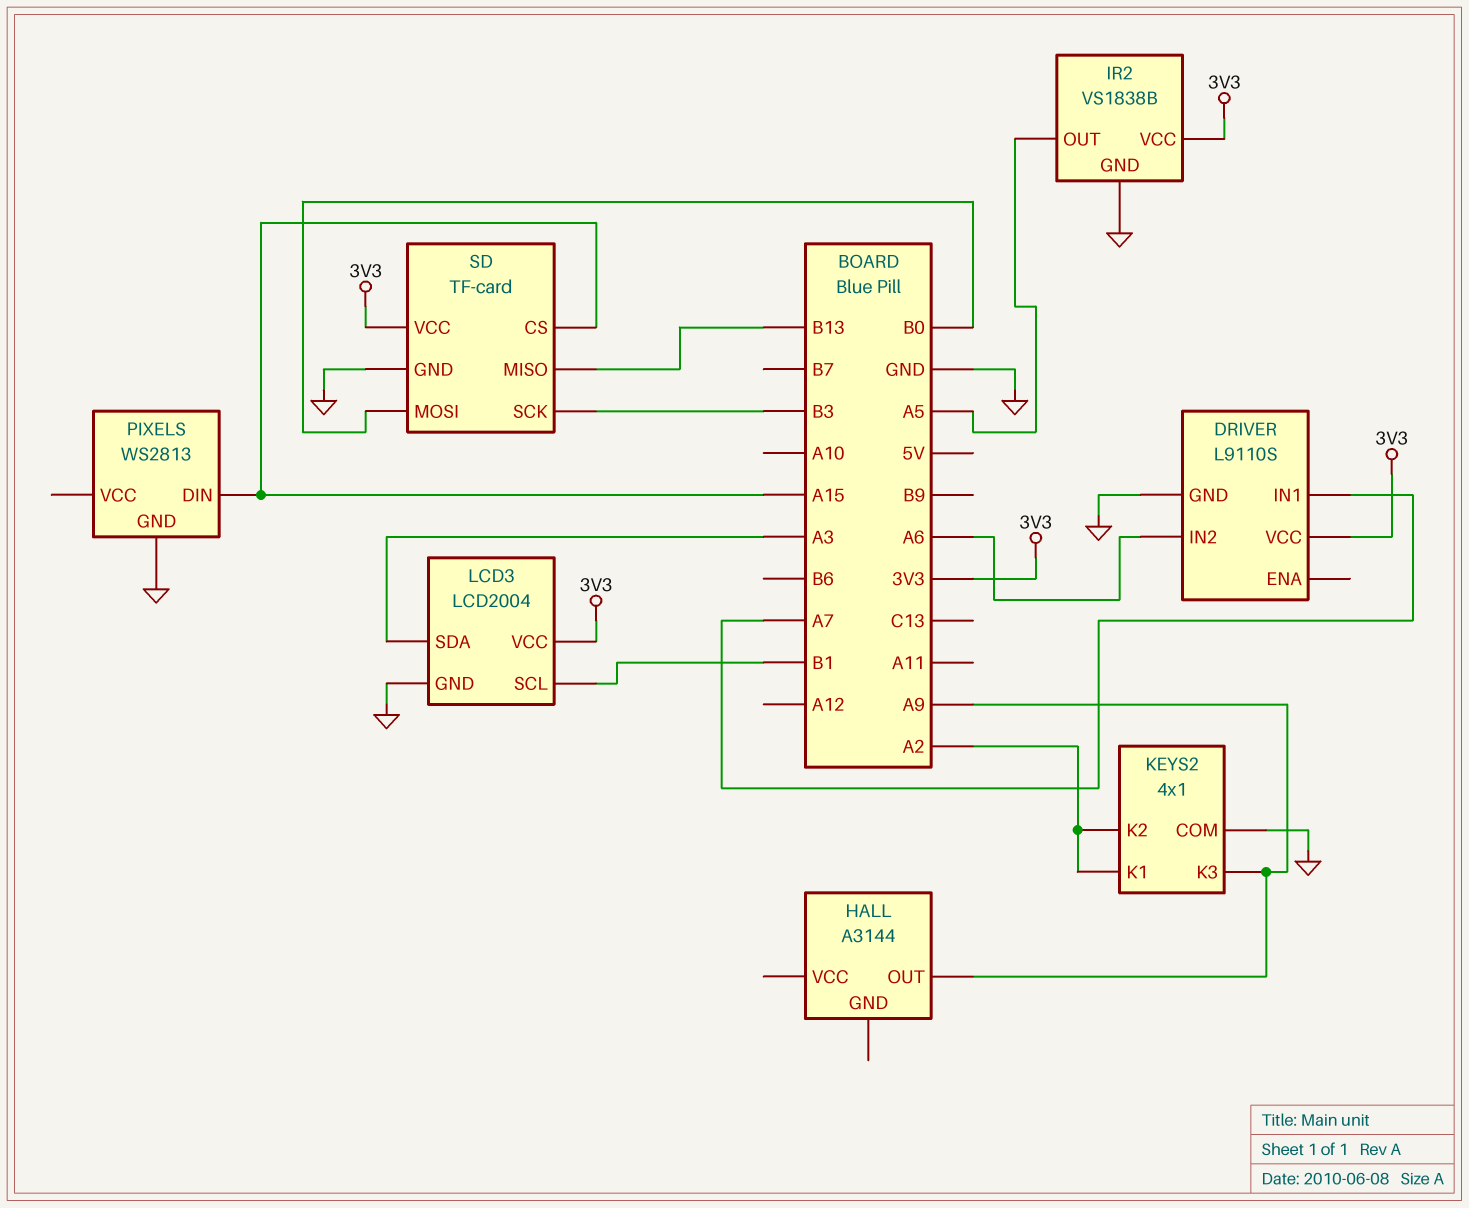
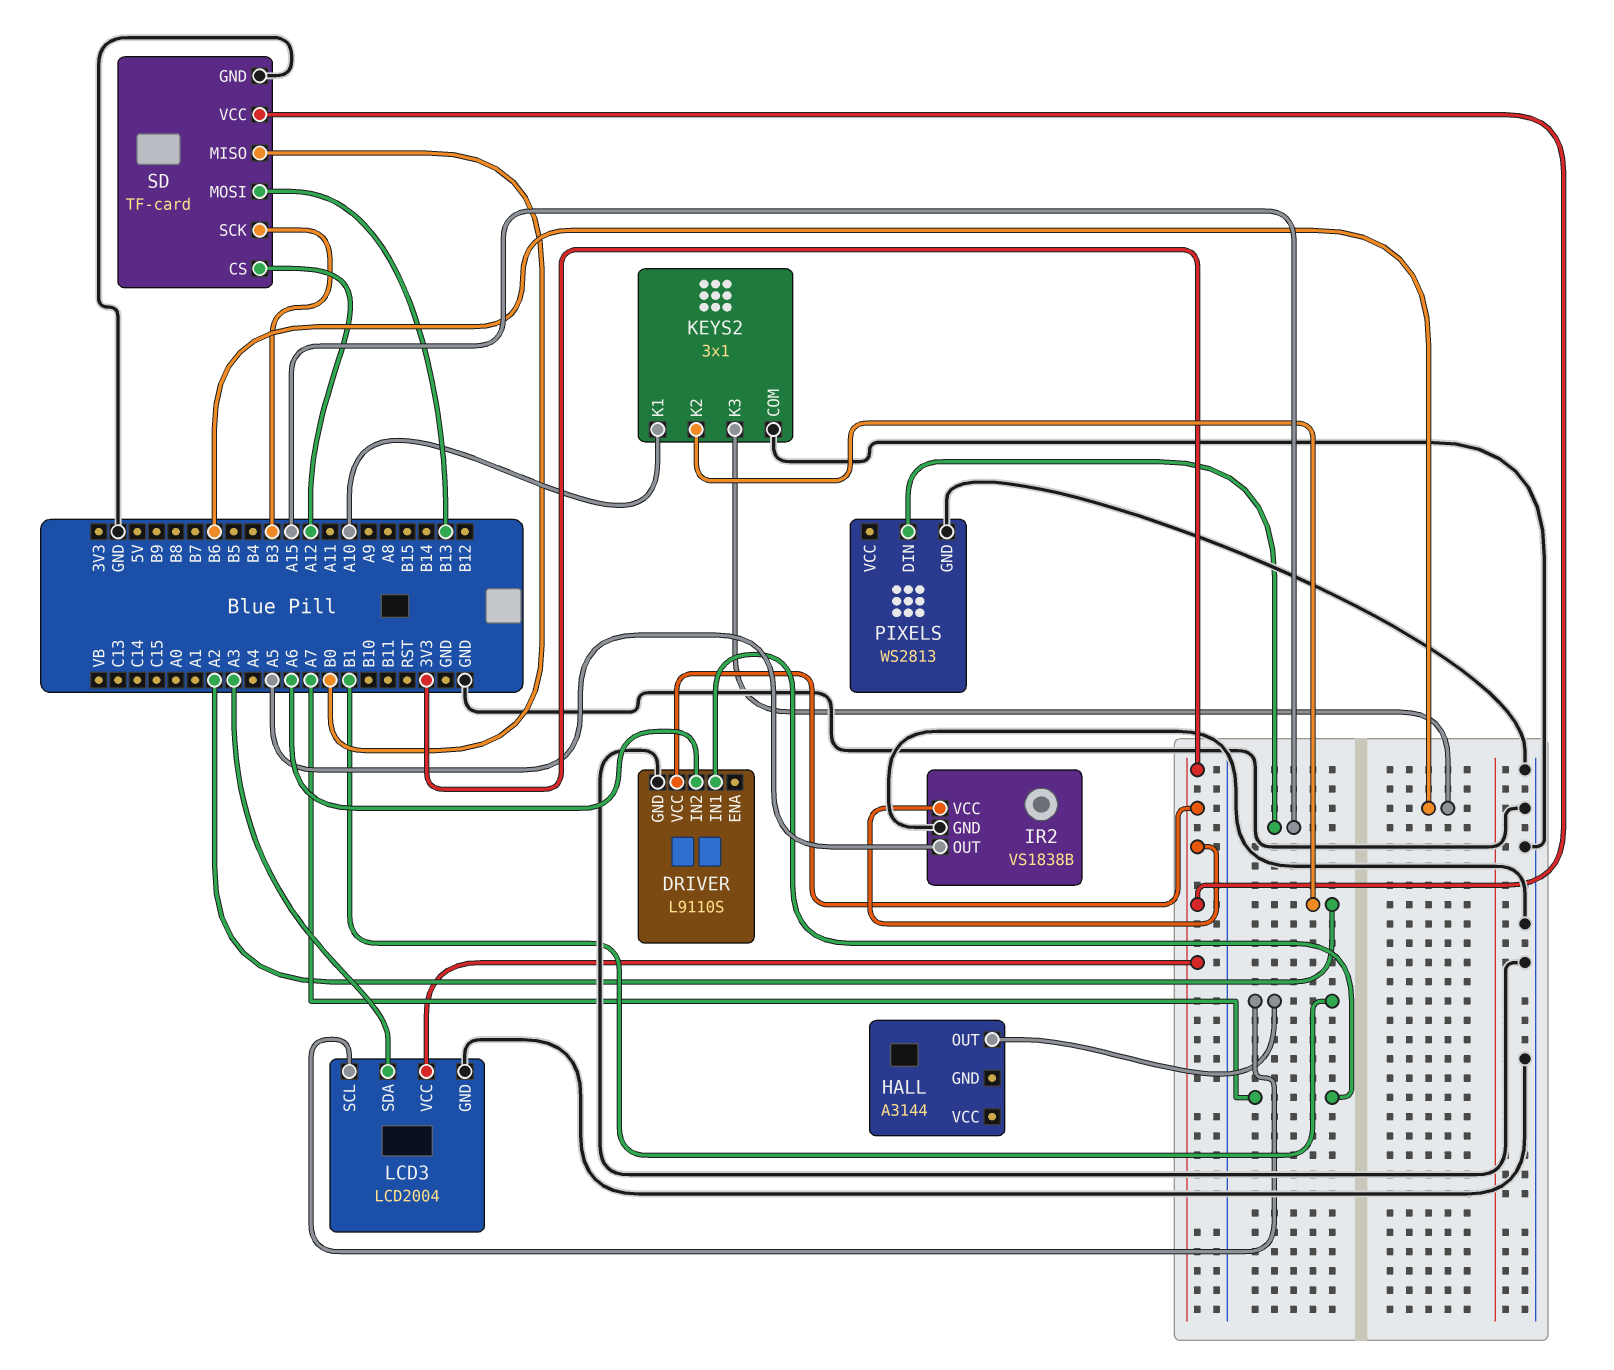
HALL pin OUT: A9 -> B1
KEYS2: 4x1 -> 3x1
KEYS2 pin K1: A2 -> A10
KEYS2 pin K3: A9 -> B6
SD pin CS: A15 -> A12
SD pin MISO: B13 -> B0
SD pin MOSI: B0 -> B13

